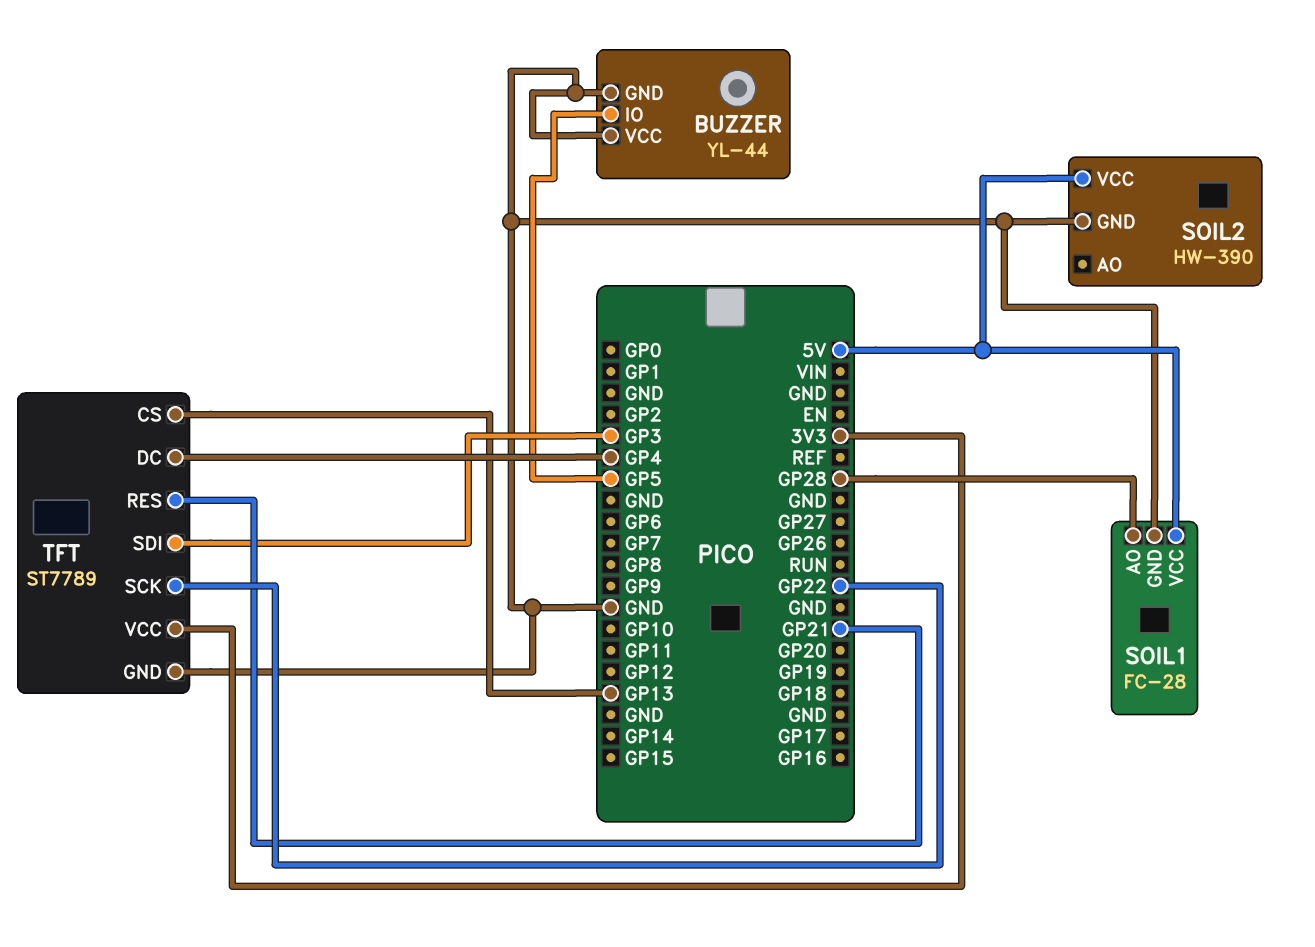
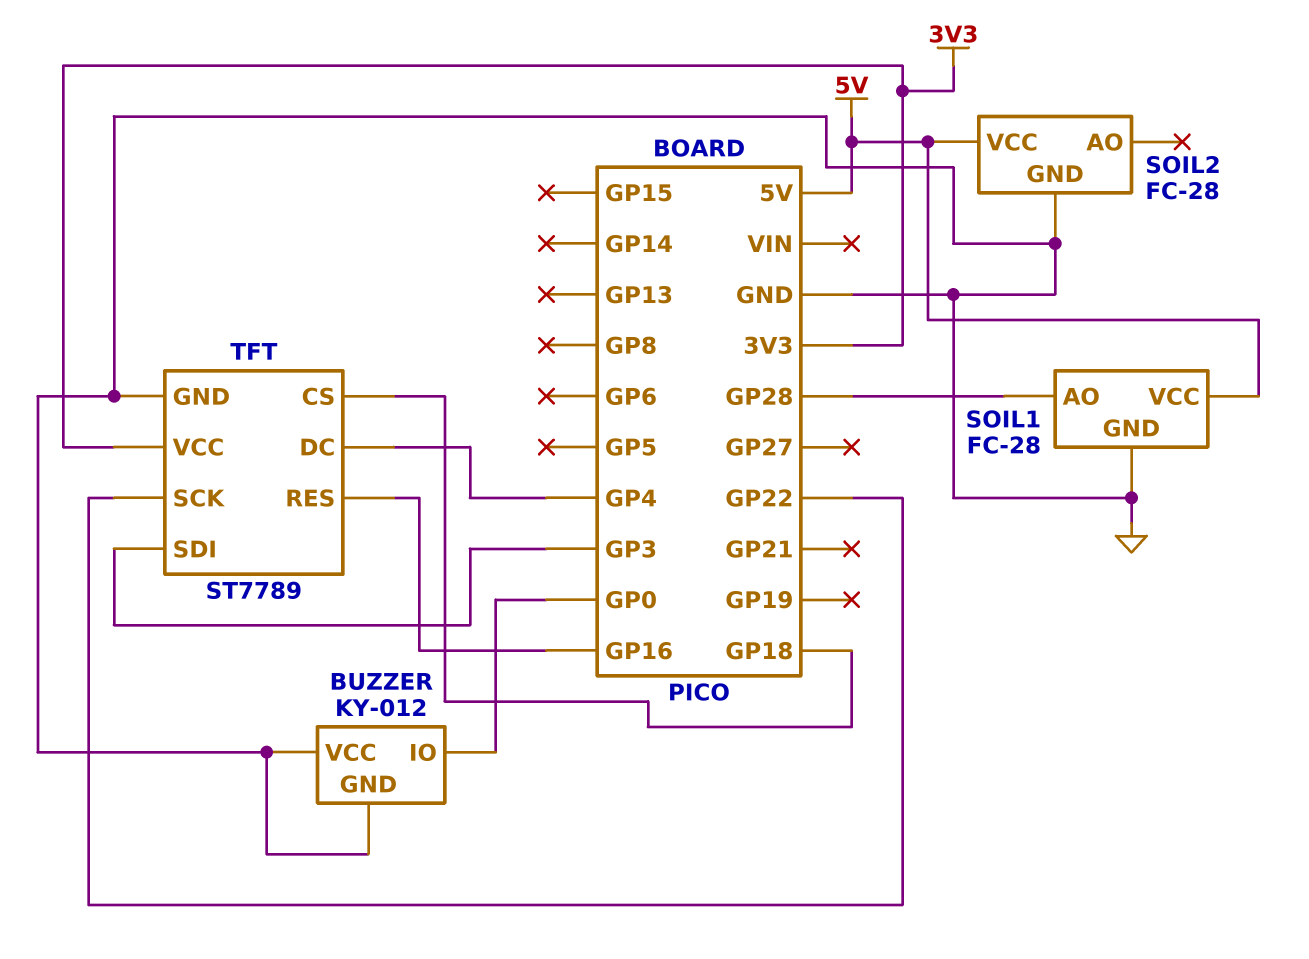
BUZZER: YL-44 -> KY-012
BUZZER pin IO: GP5 -> GP0
SOIL2: HW-390 -> FC-28
TFT pin CS: GP13 -> GP18
TFT pin RES: GP21 -> GP16

